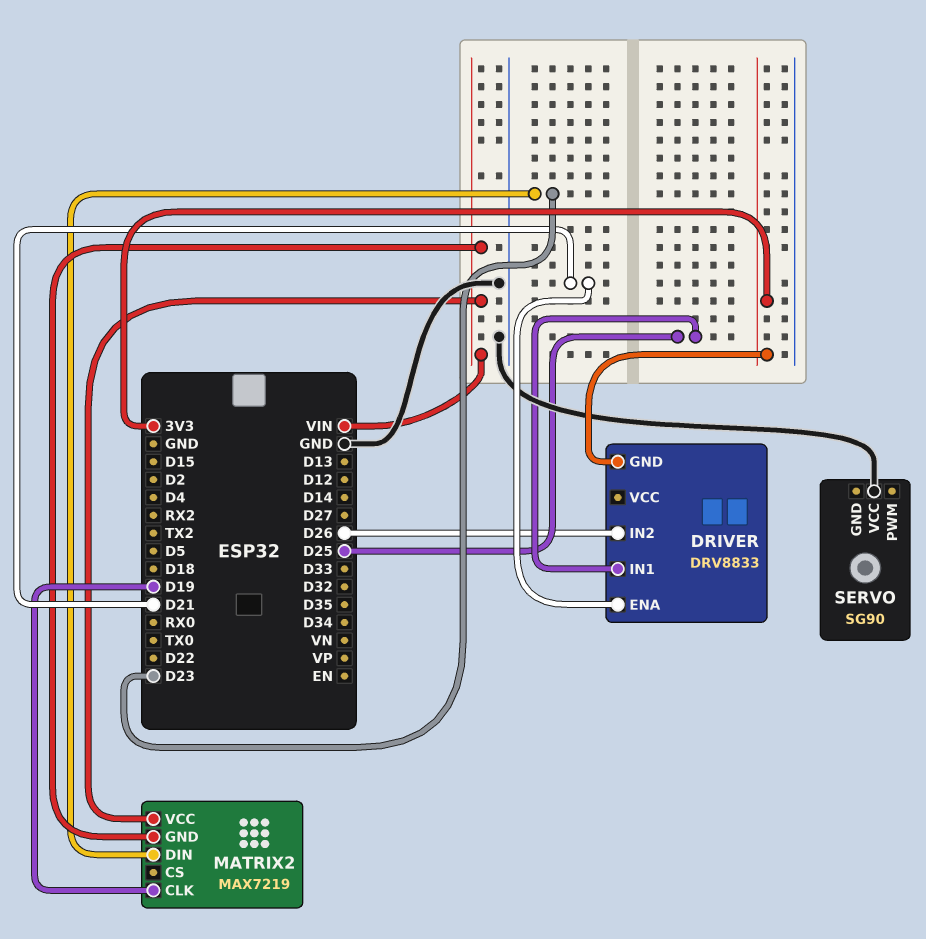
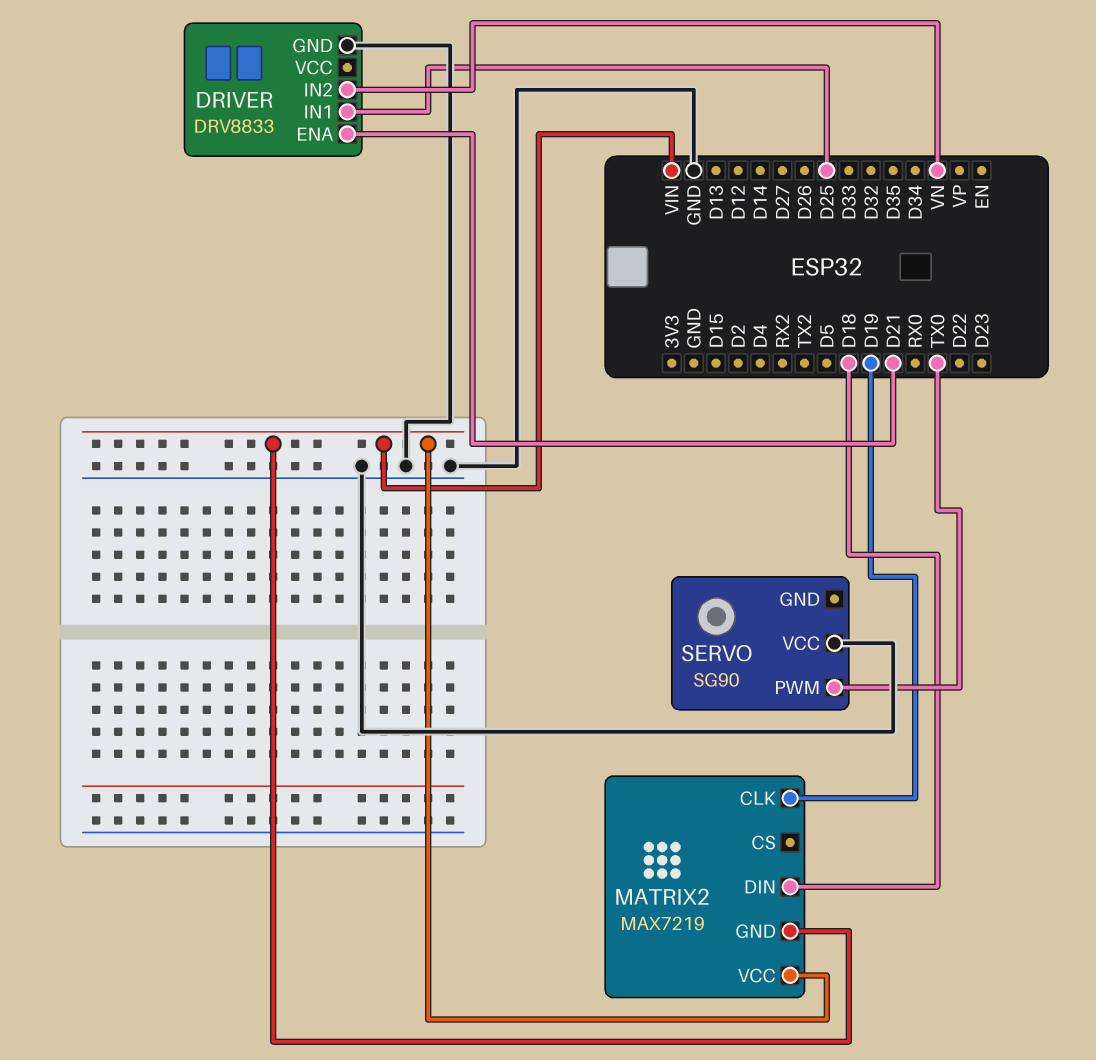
DRIVER pin GND: 3V3 -> GND
DRIVER pin IN2: D26 -> VN
MATRIX2 pin DIN: D23 -> D18
SERVO pin PWM: none -> TX0

